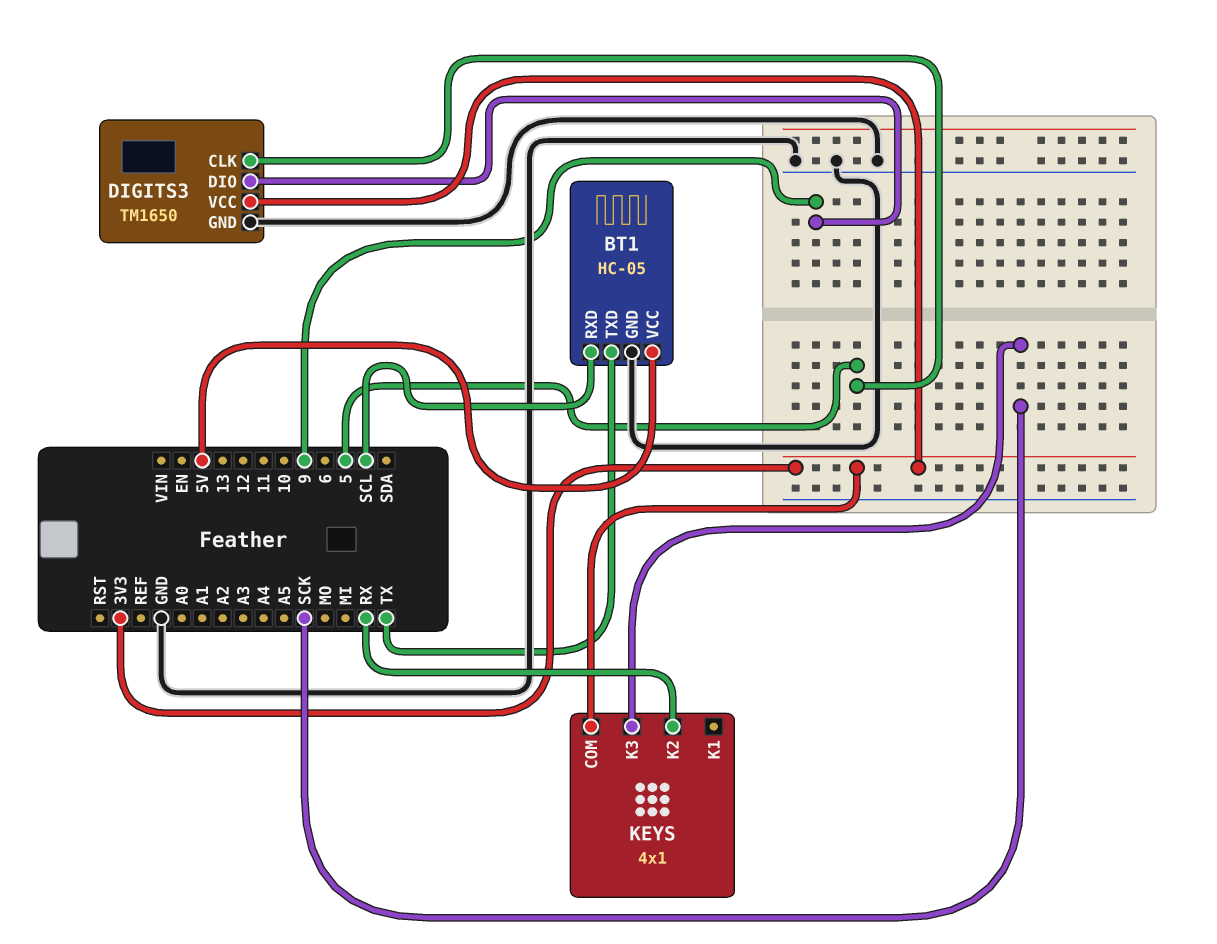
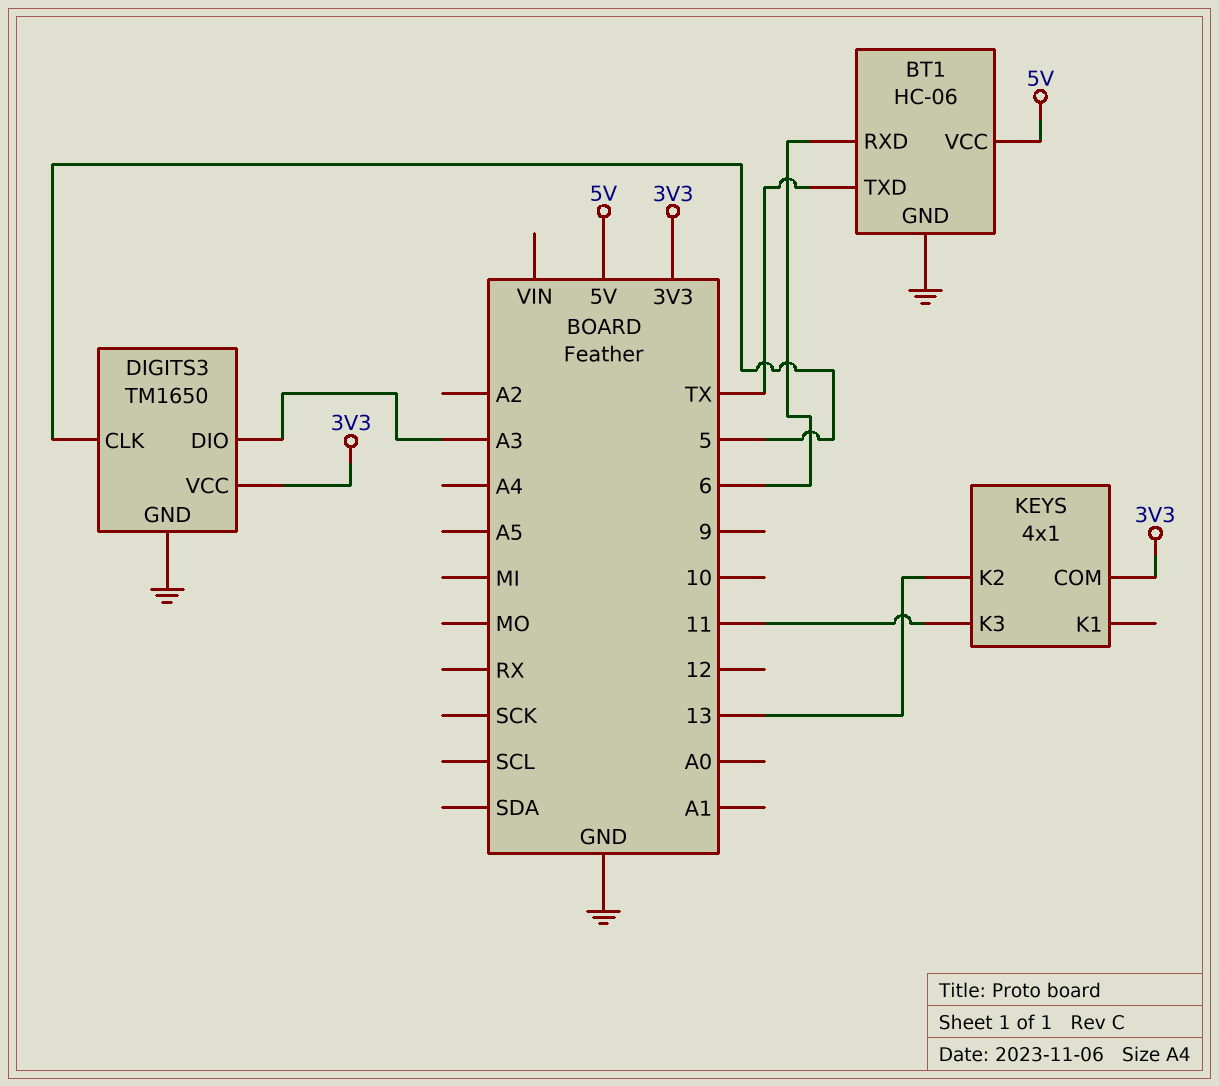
BT1: HC-05 -> HC-06
BT1 pin RXD: SCL -> 6
DIGITS3 pin DIO: 9 -> A3
KEYS pin K2: RX -> 13
KEYS pin K3: SCK -> 11

